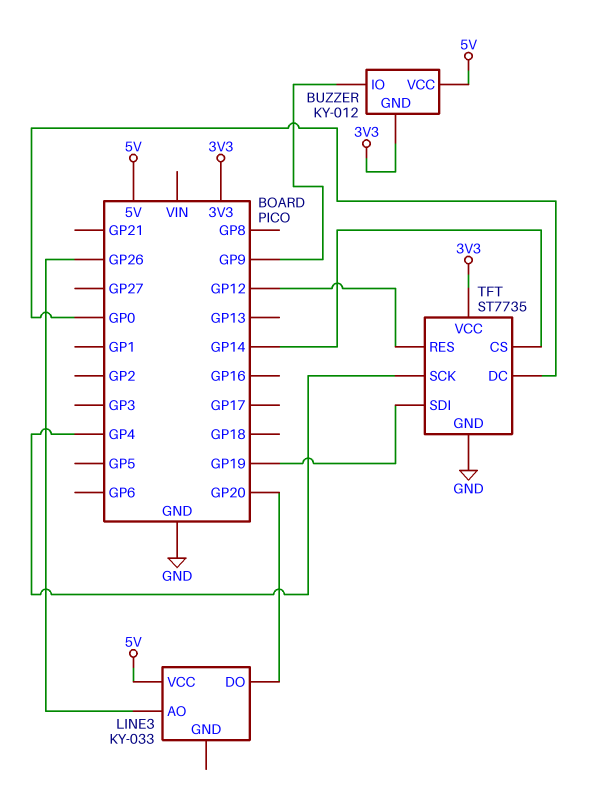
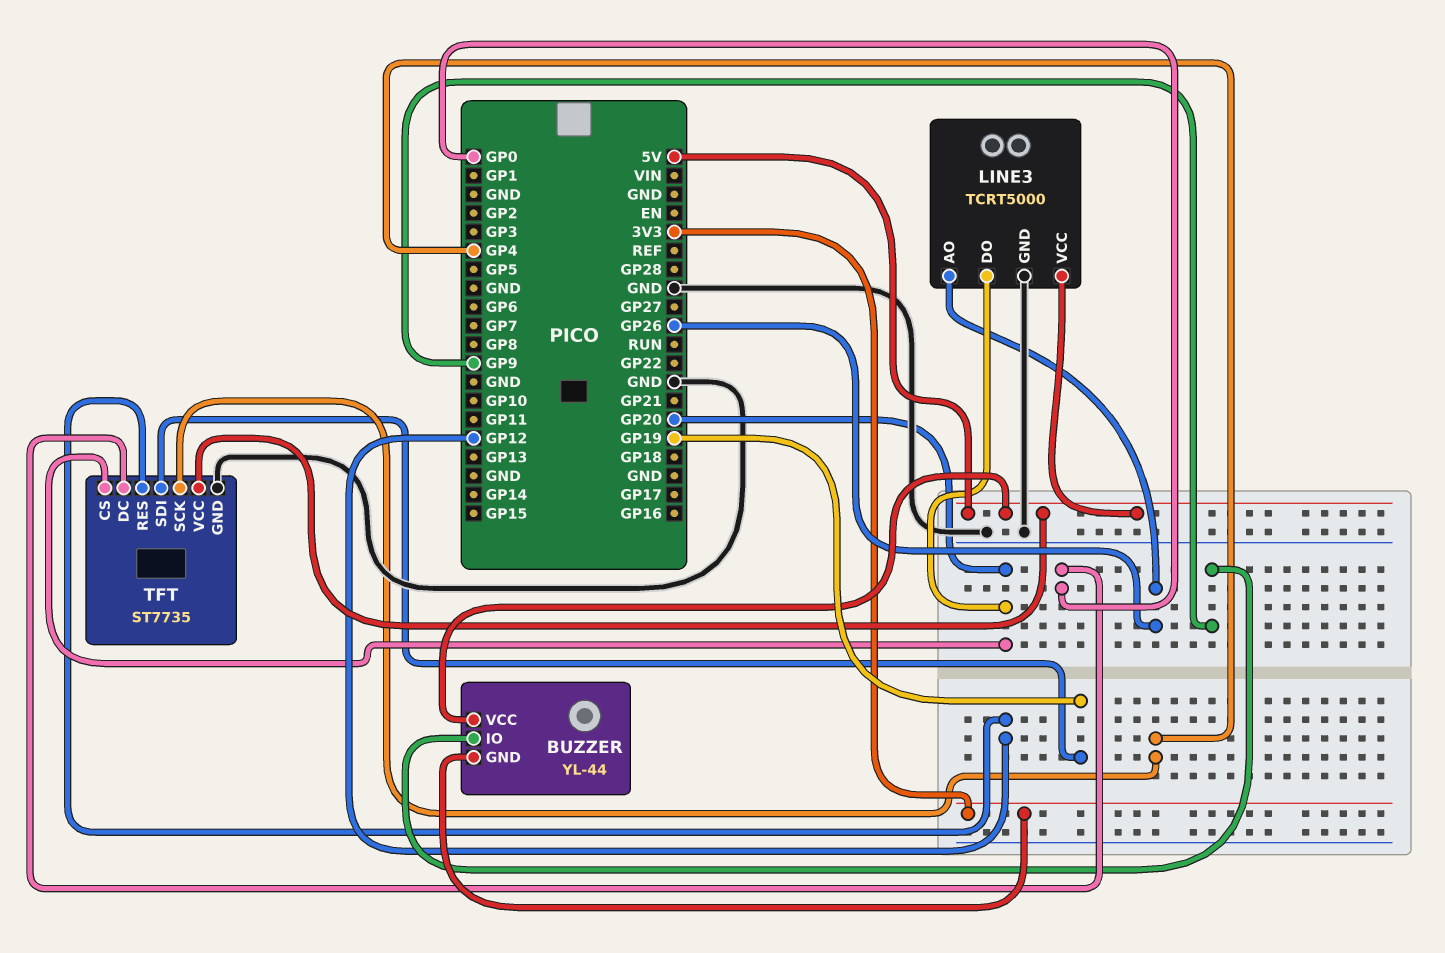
BUZZER: KY-012 -> YL-44
LINE3: KY-033 -> TCRT5000
LINE3 pin GND: none -> GND
TFT pin CS: GP14 -> GP20
TFT pin VCC: 3V3 -> 5V

